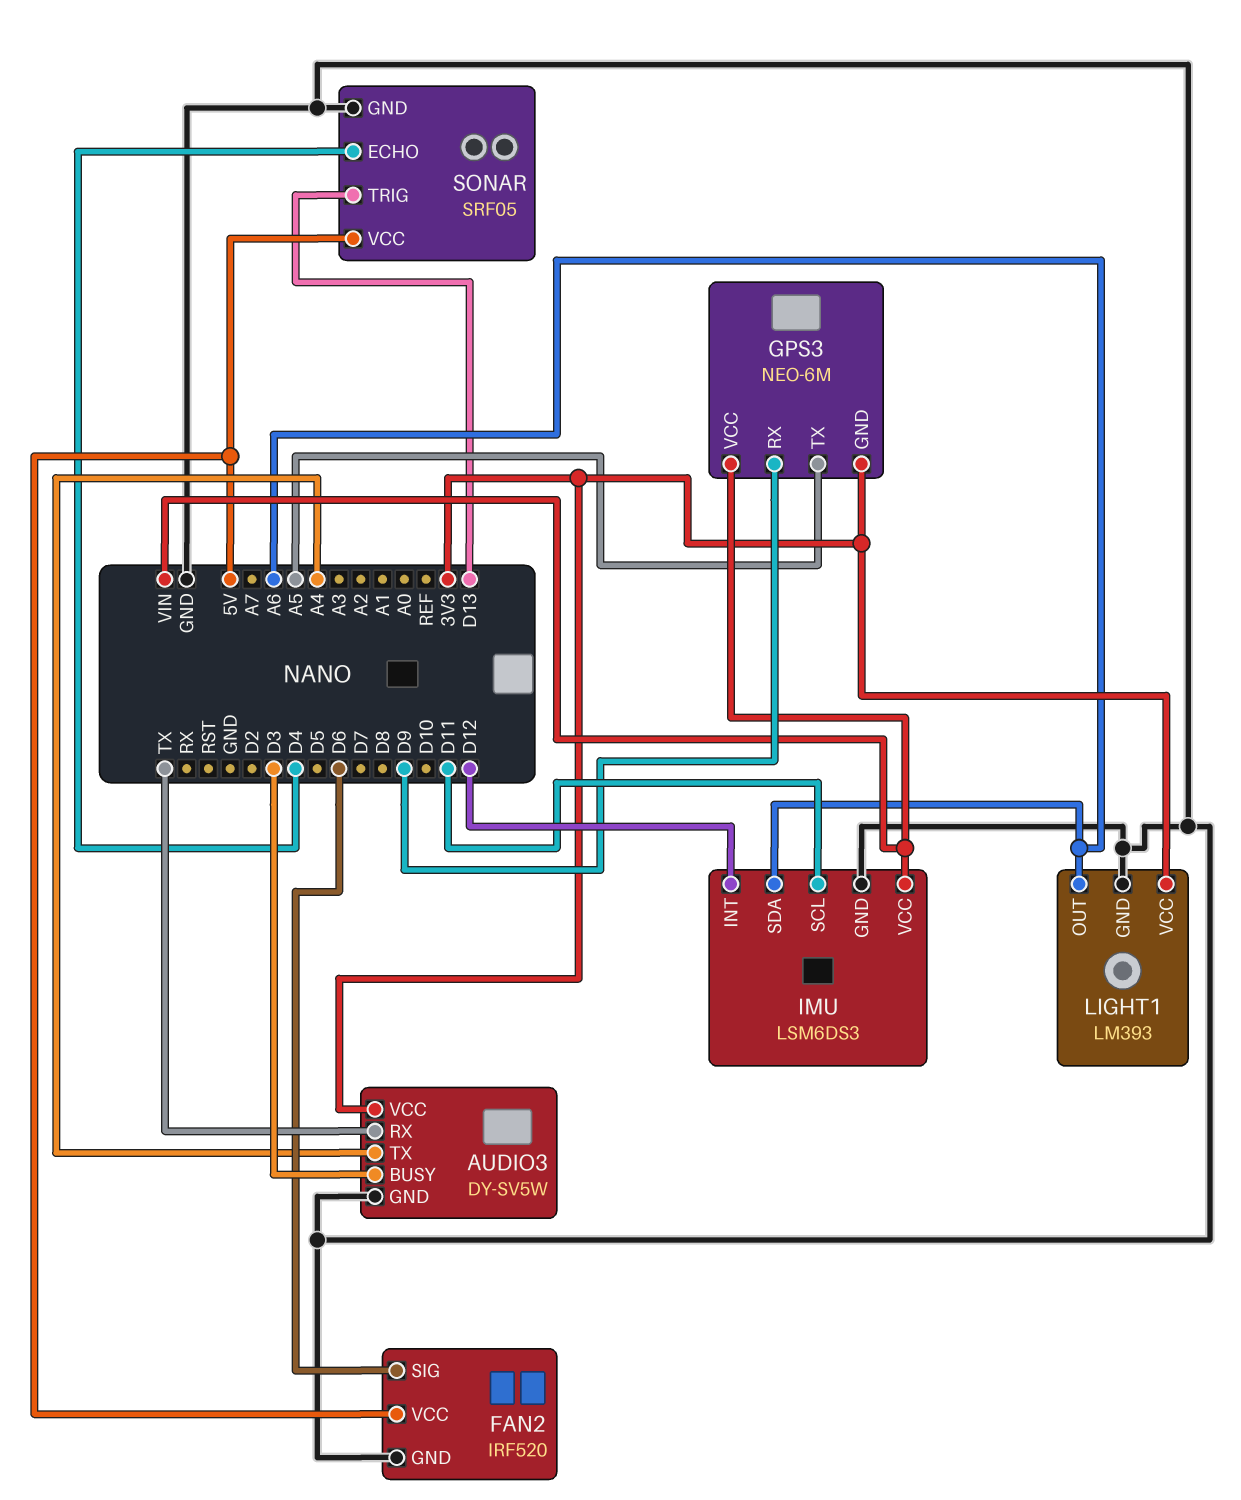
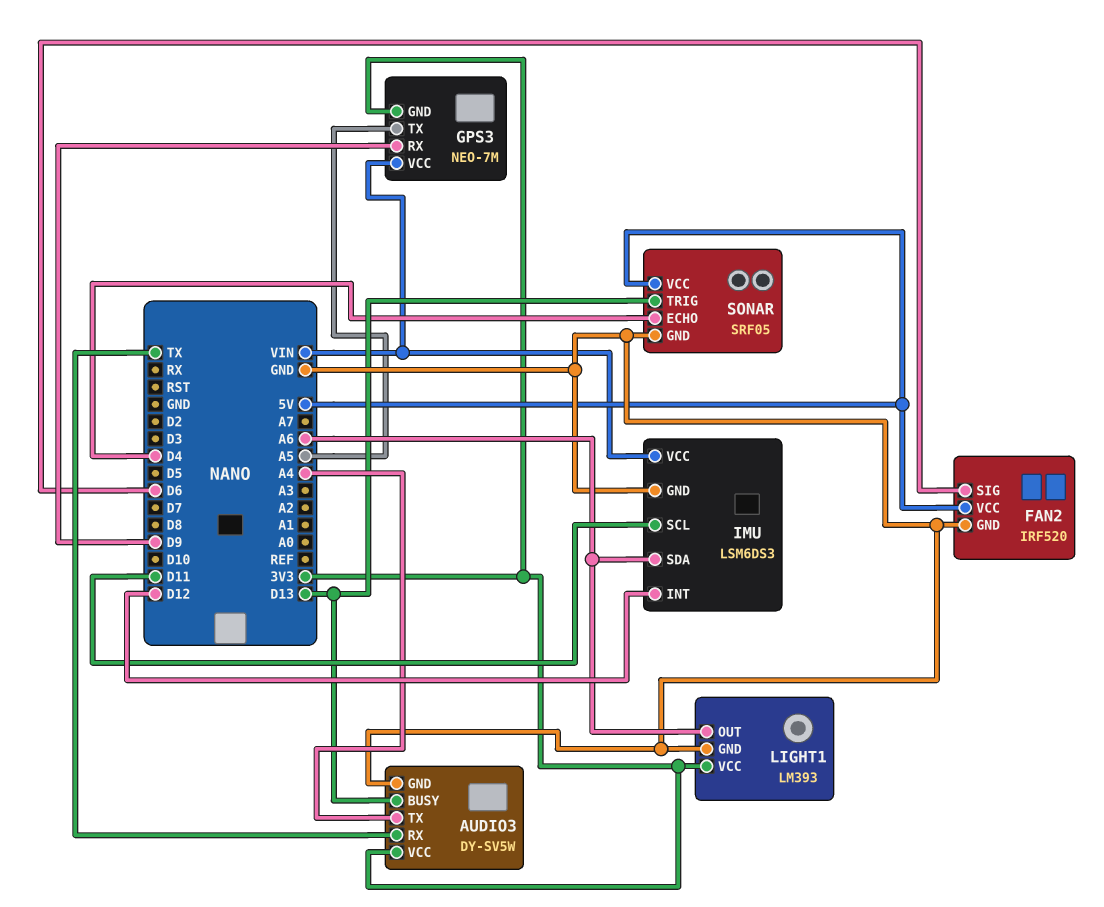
AUDIO3 pin BUSY: D3 -> D13
GPS3: NEO-6M -> NEO-7M

